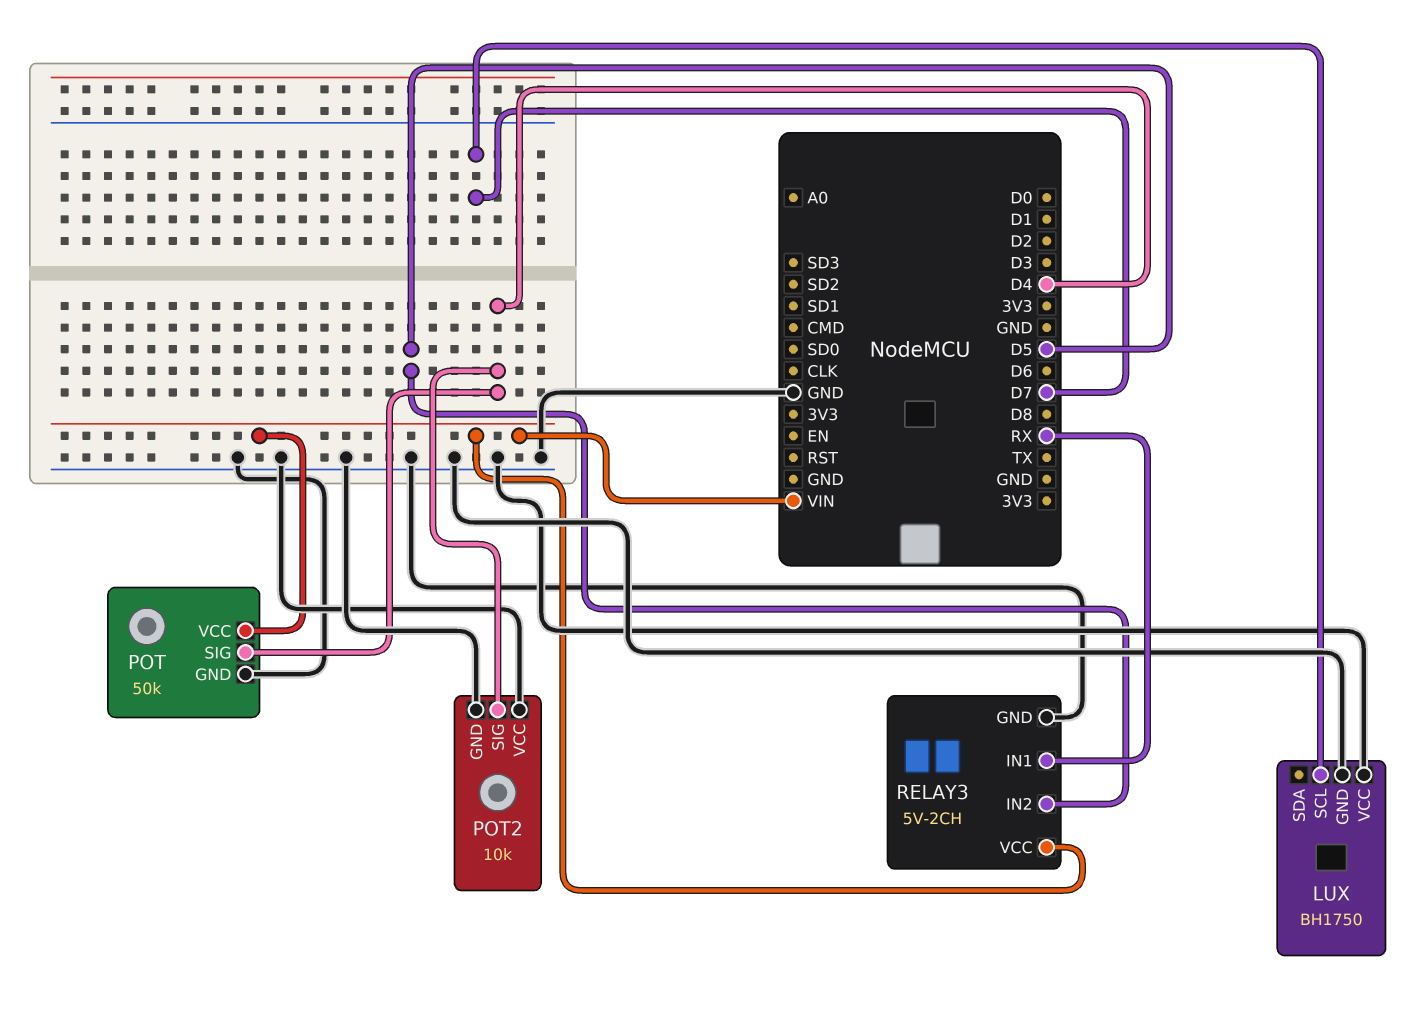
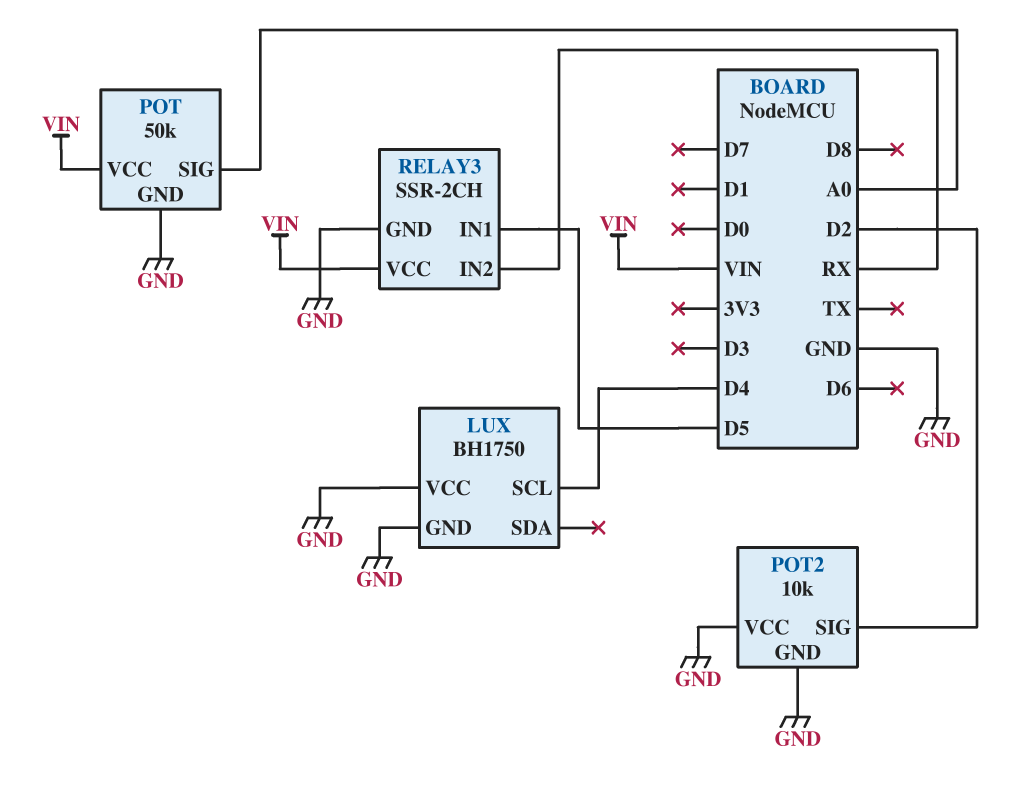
LUX pin SCL: D7 -> D4
POT pin SIG: D4 -> A0
POT2 pin SIG: D4 -> D2
RELAY3: 5V-2CH -> SSR-2CH
RELAY3 pin IN1: RX -> D5
RELAY3 pin IN2: D5 -> RX

